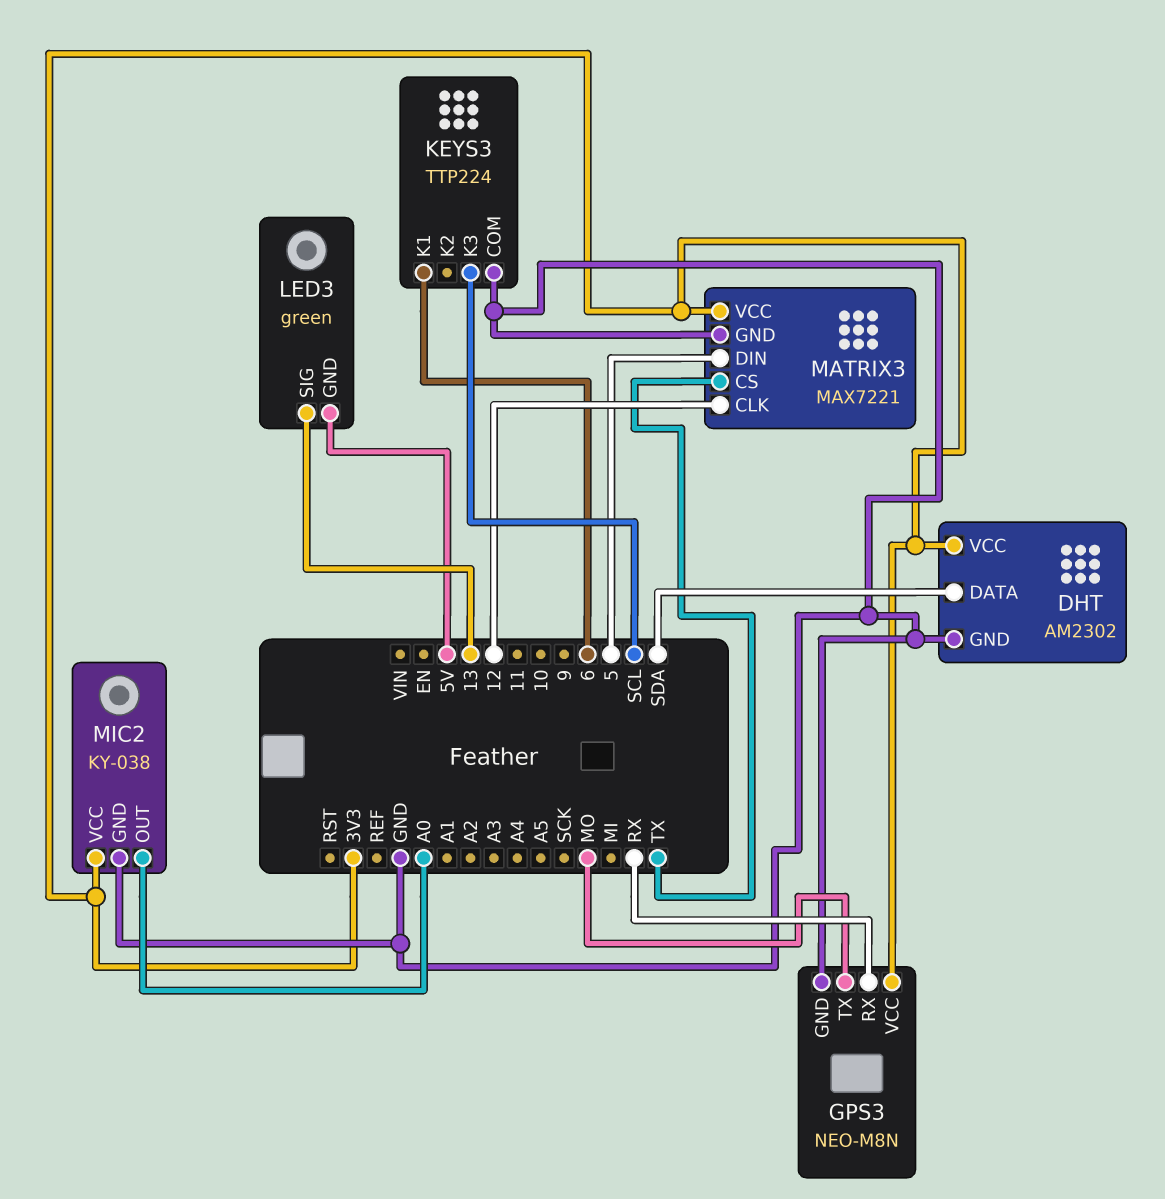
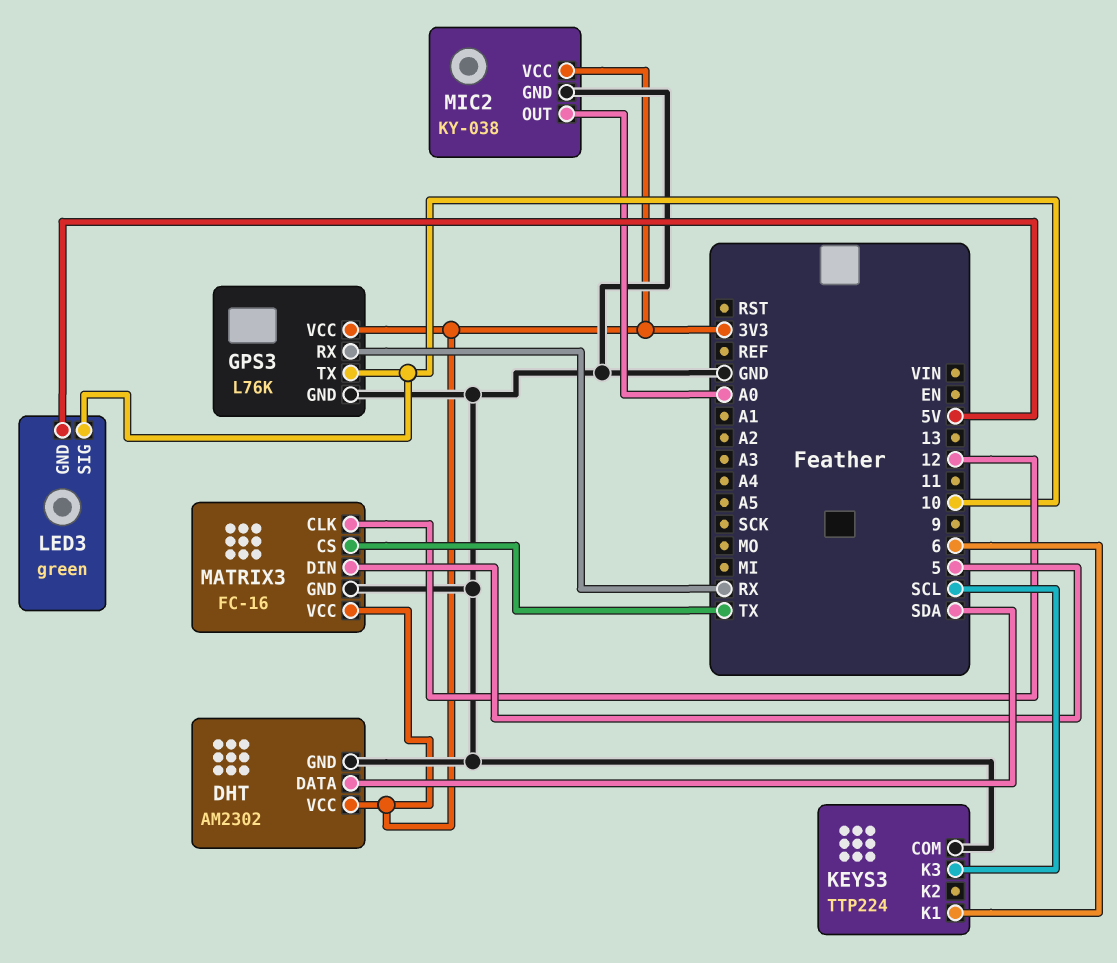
GPS3: NEO-M8N -> L76K
GPS3 pin TX: MO -> 10
LED3 pin SIG: 13 -> 10
MATRIX3: MAX7221 -> FC-16

